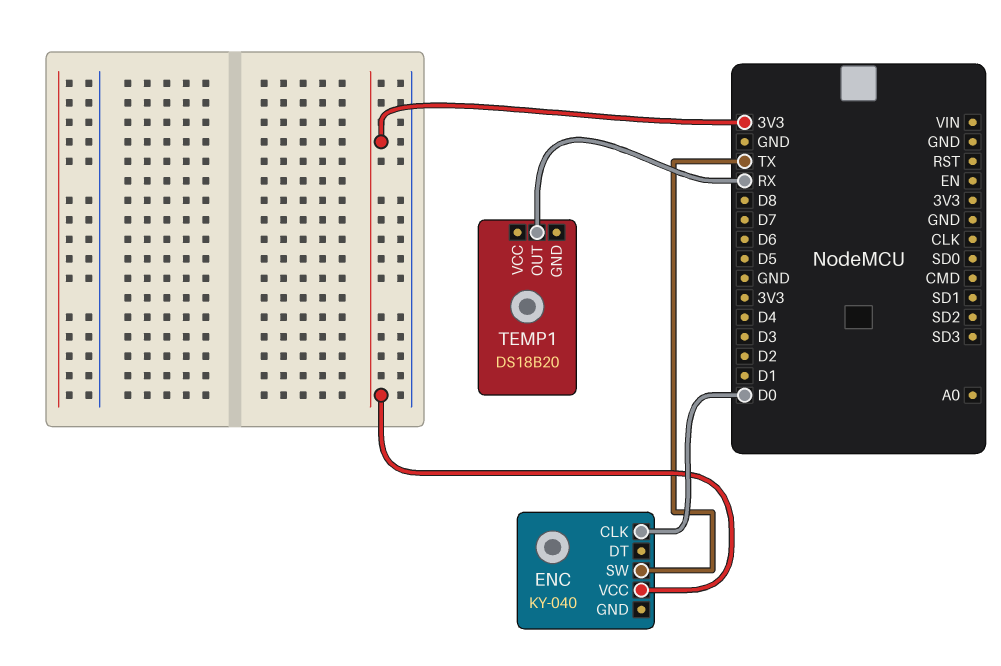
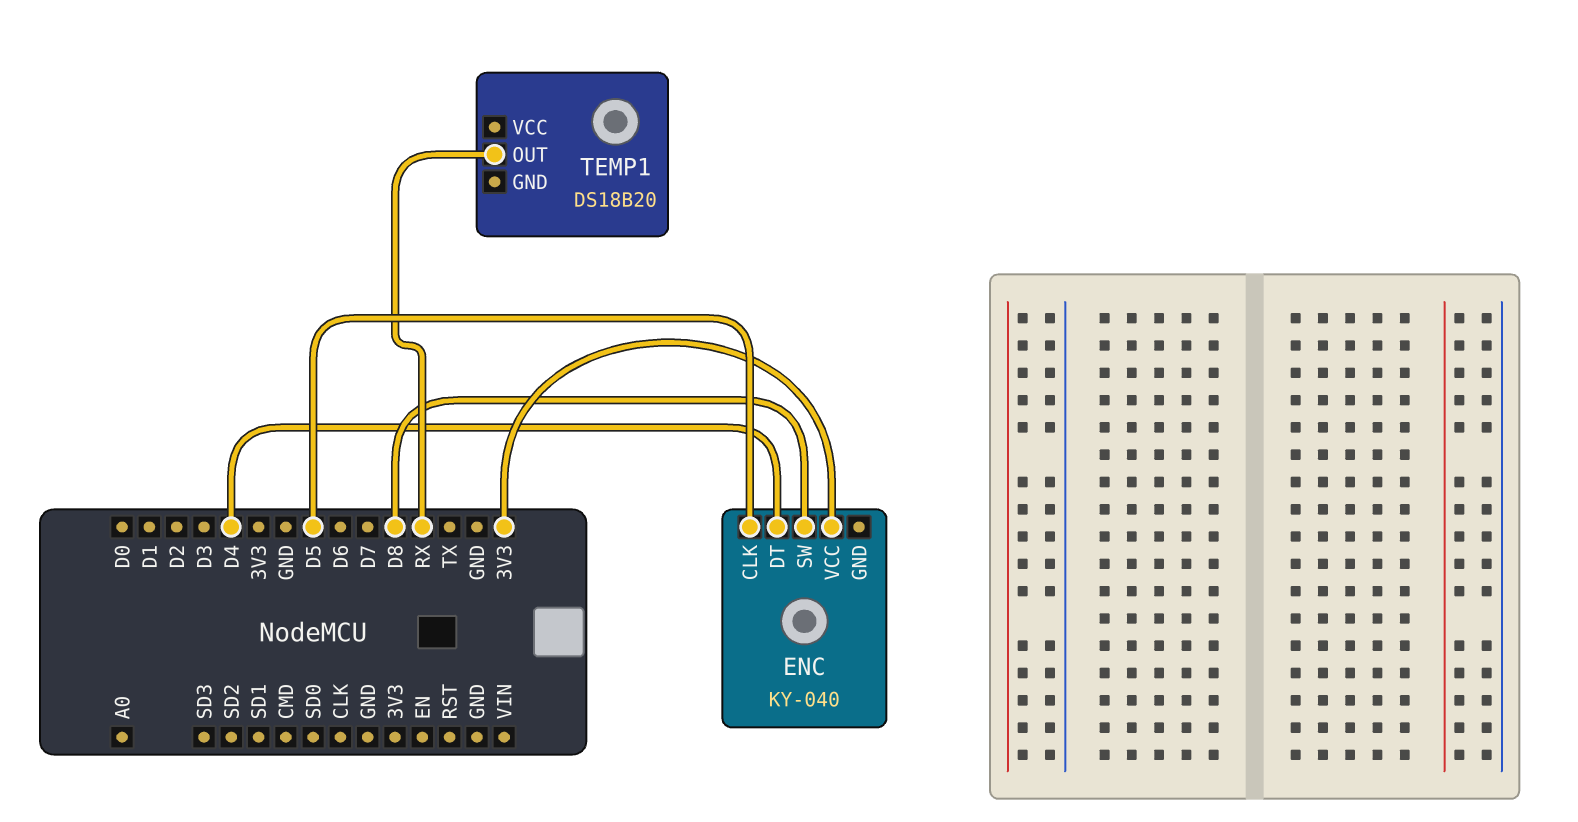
ENC pin CLK: D0 -> D5
ENC pin DT: none -> D4
ENC pin SW: TX -> D8

